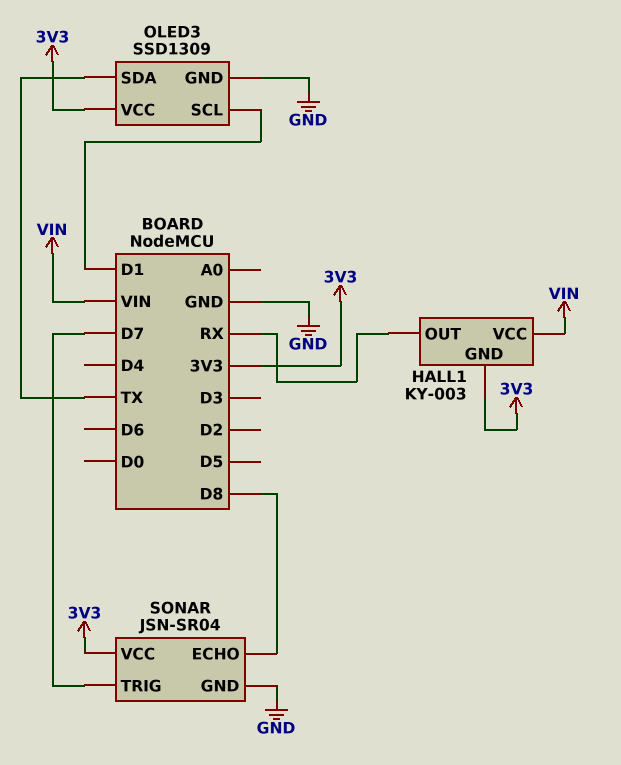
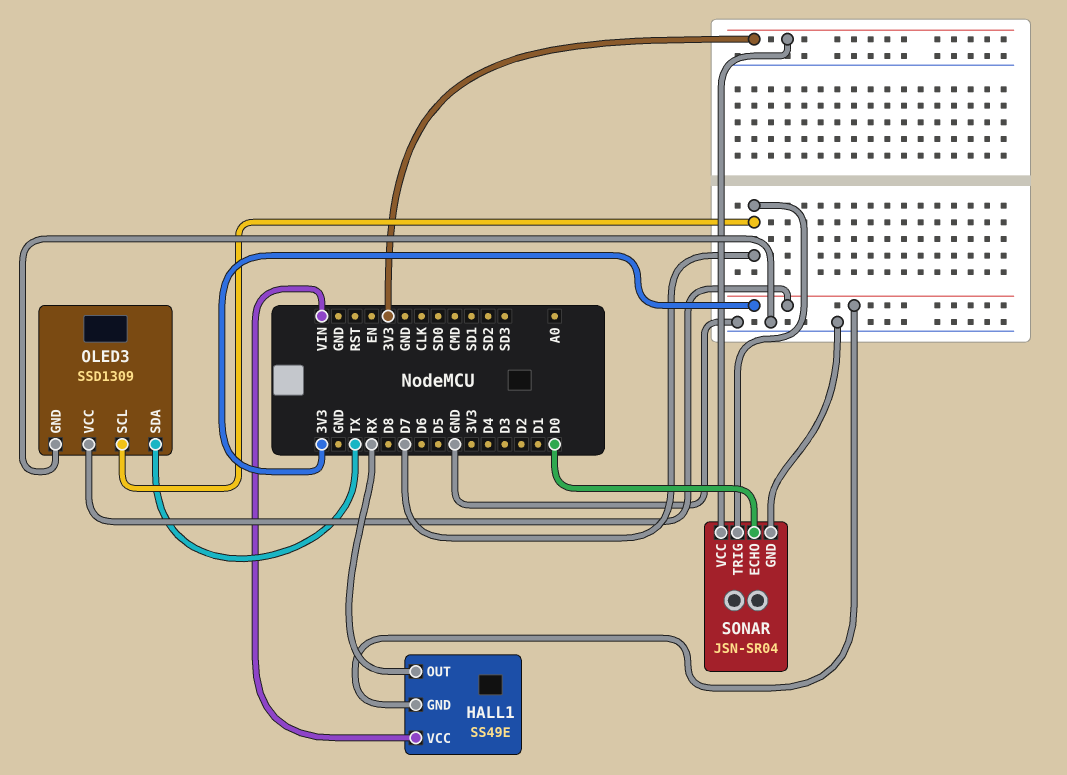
HALL1: KY-003 -> SS49E
OLED3 pin SCL: D1 -> D7
SONAR pin ECHO: D8 -> D0

